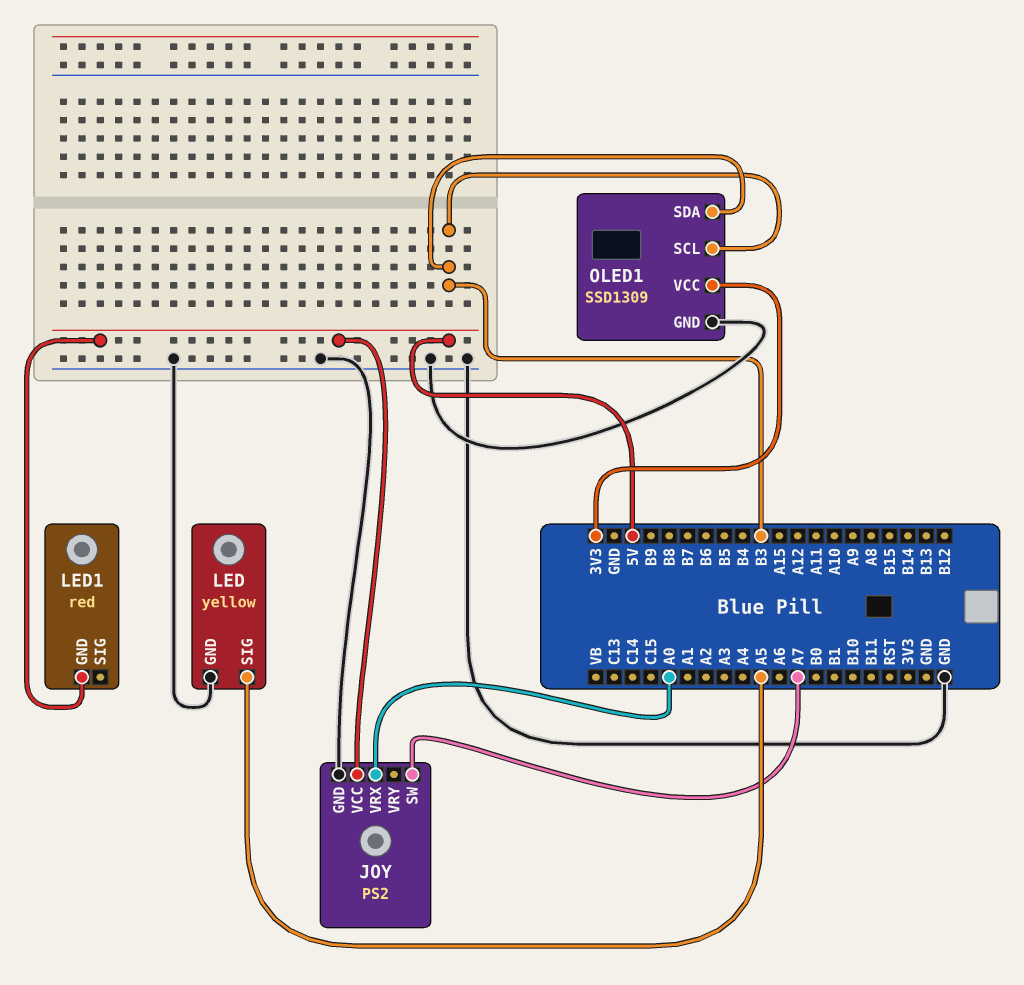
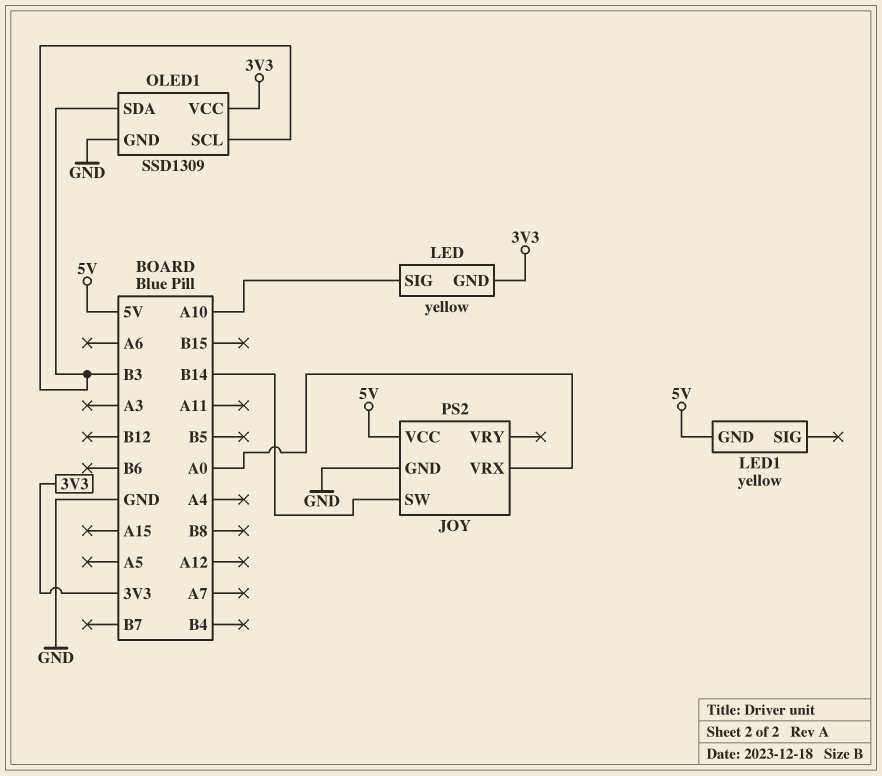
JOY pin SW: A7 -> B14
LED pin GND: GND -> 3V3
LED pin SIG: A5 -> A10
LED1: red -> yellow

